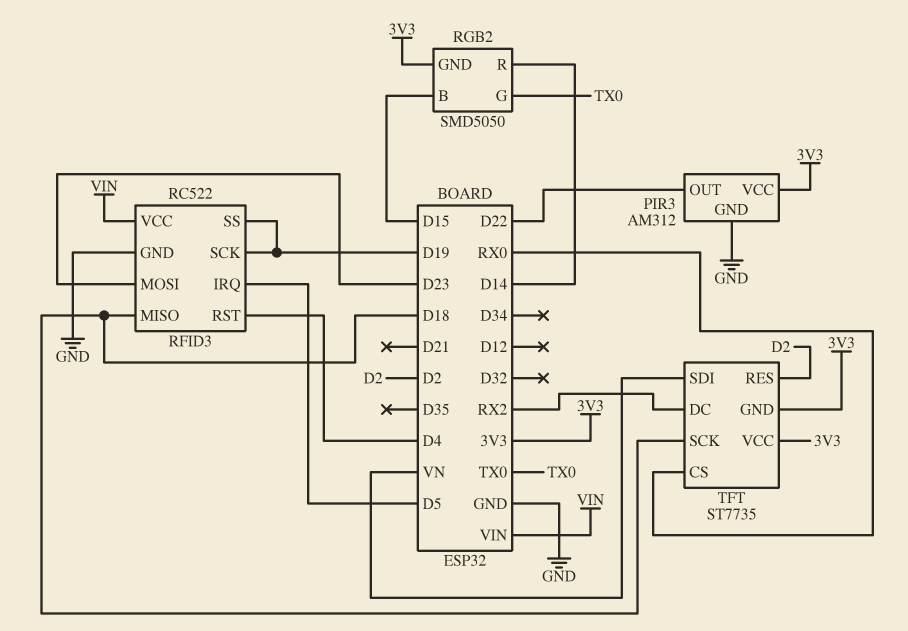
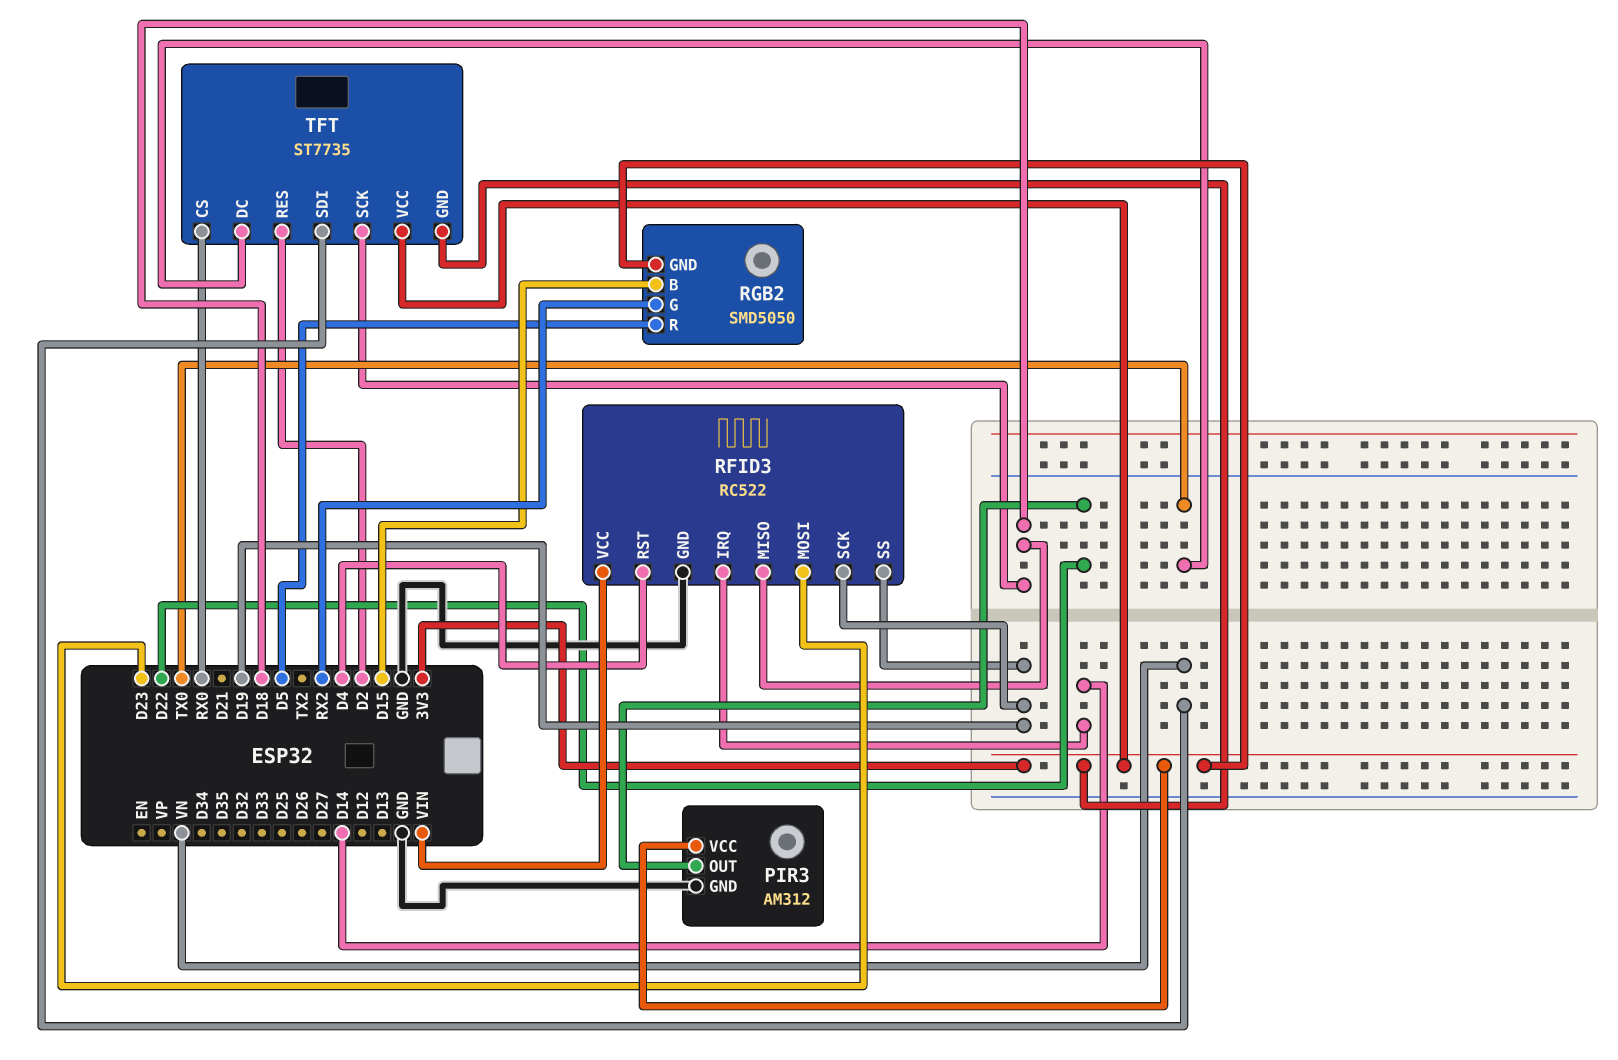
RFID3 pin IRQ: D5 -> D14
RGB2 pin G: TX0 -> RX2
RGB2 pin R: D14 -> D5
TFT pin DC: RX2 -> TX0

